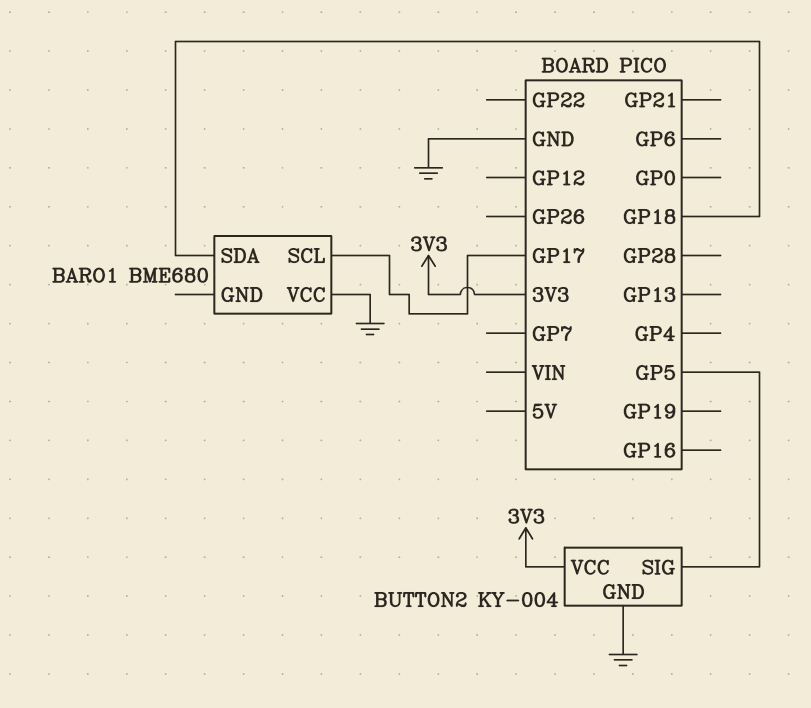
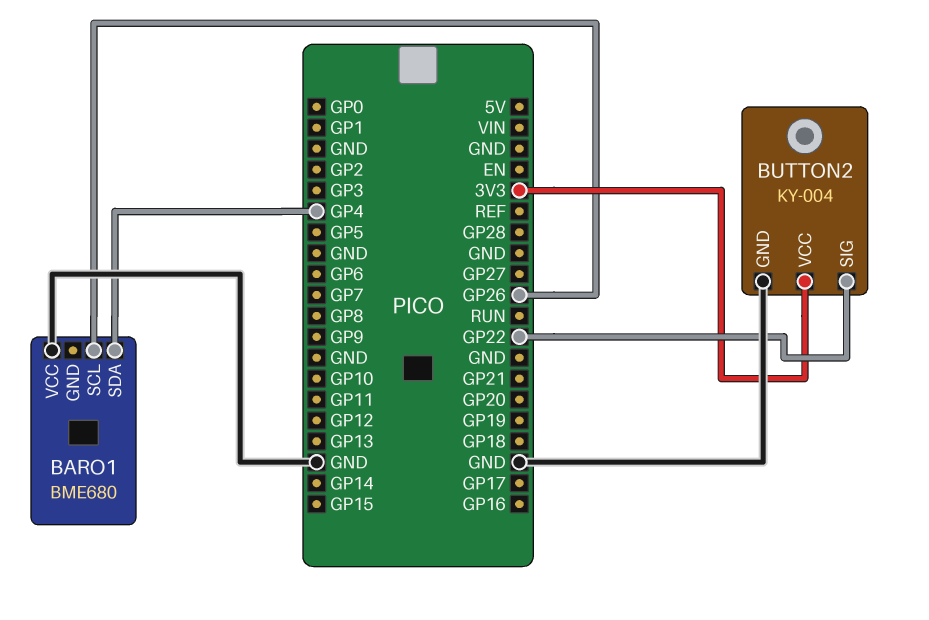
BARO1 pin SCL: GP17 -> GP26
BARO1 pin SDA: GP18 -> GP4
BUTTON2 pin SIG: GP5 -> GP22

